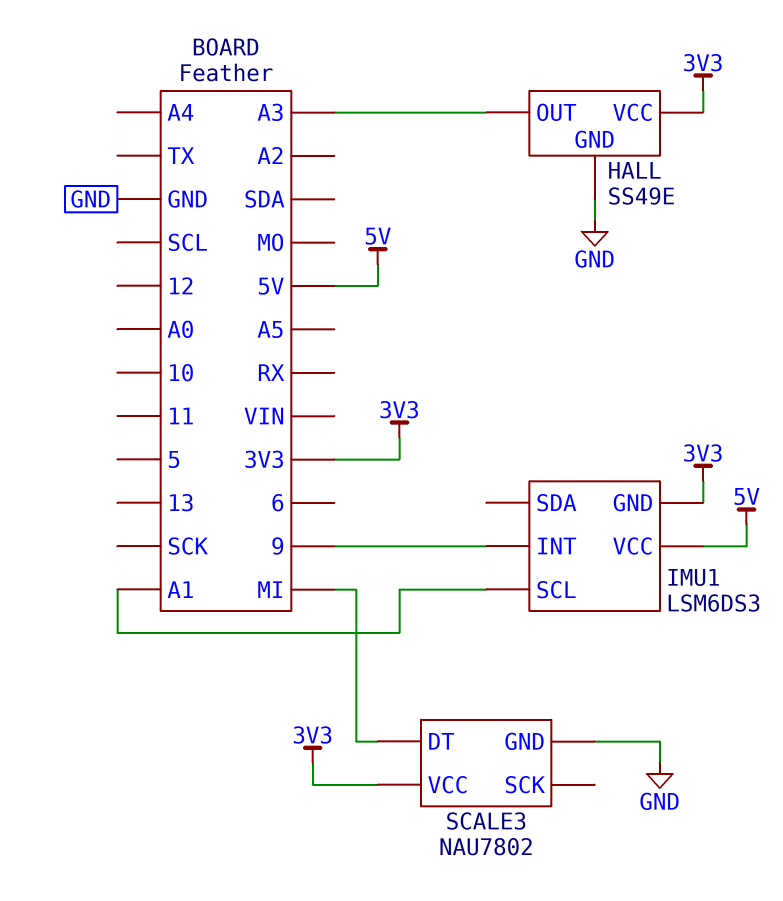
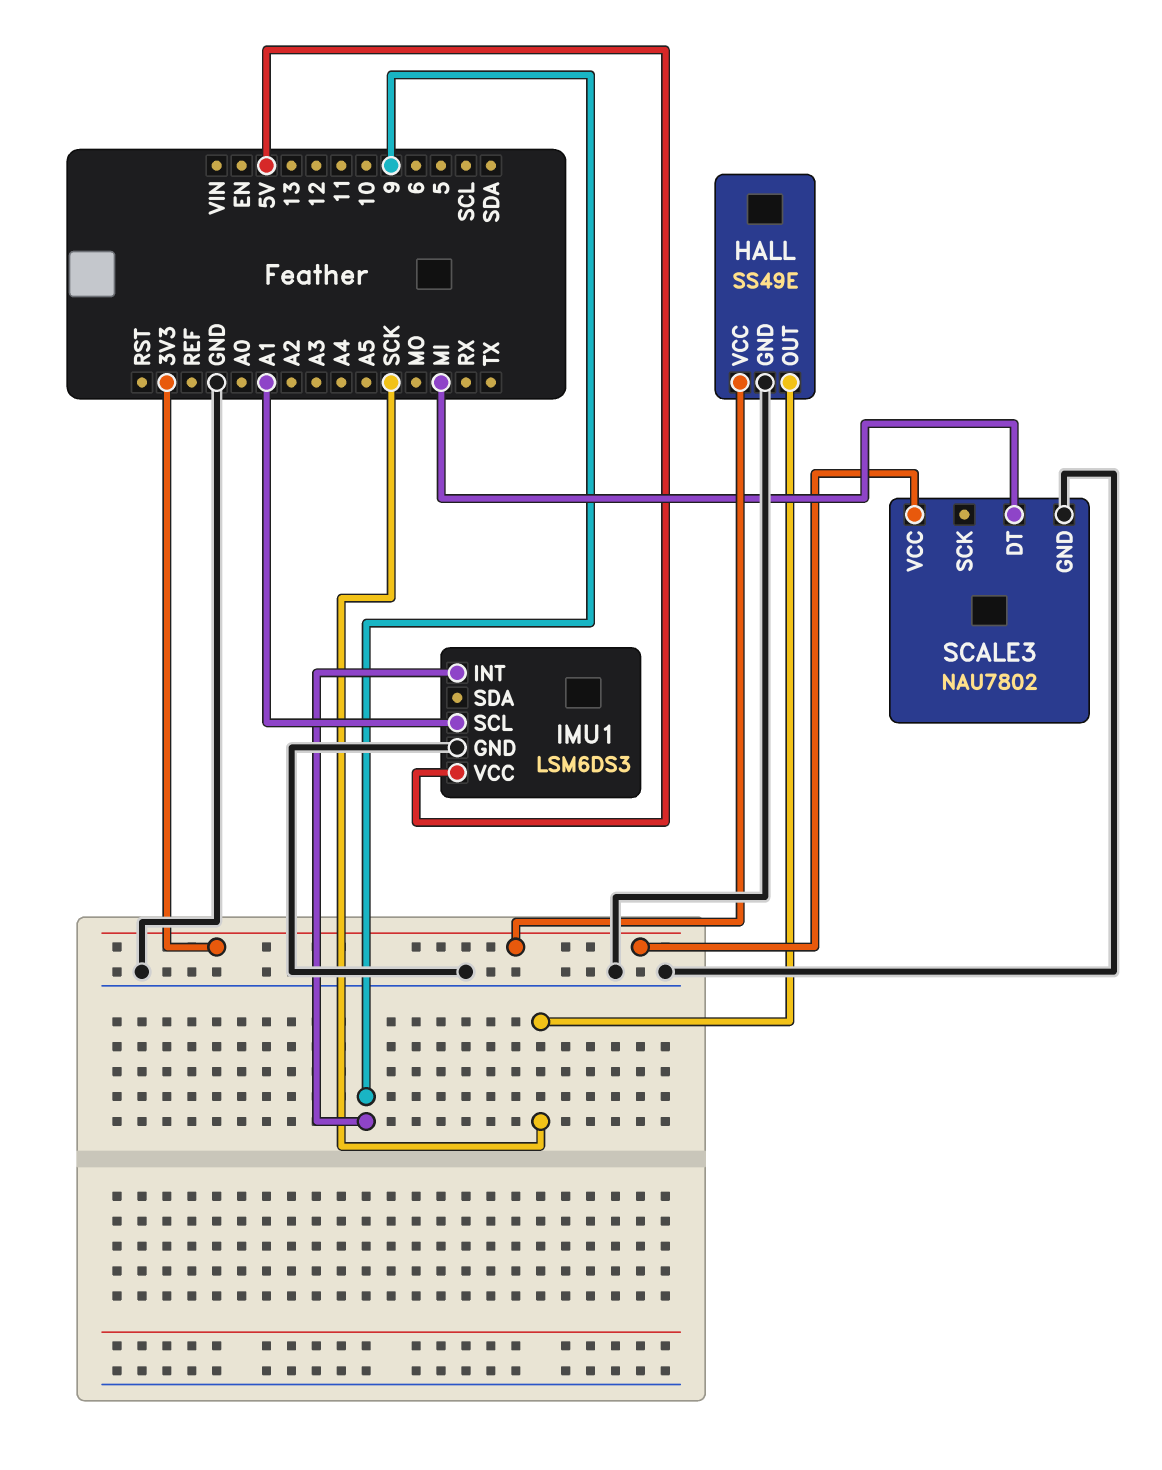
HALL pin OUT: A3 -> SCK
IMU1 pin GND: 3V3 -> GND

